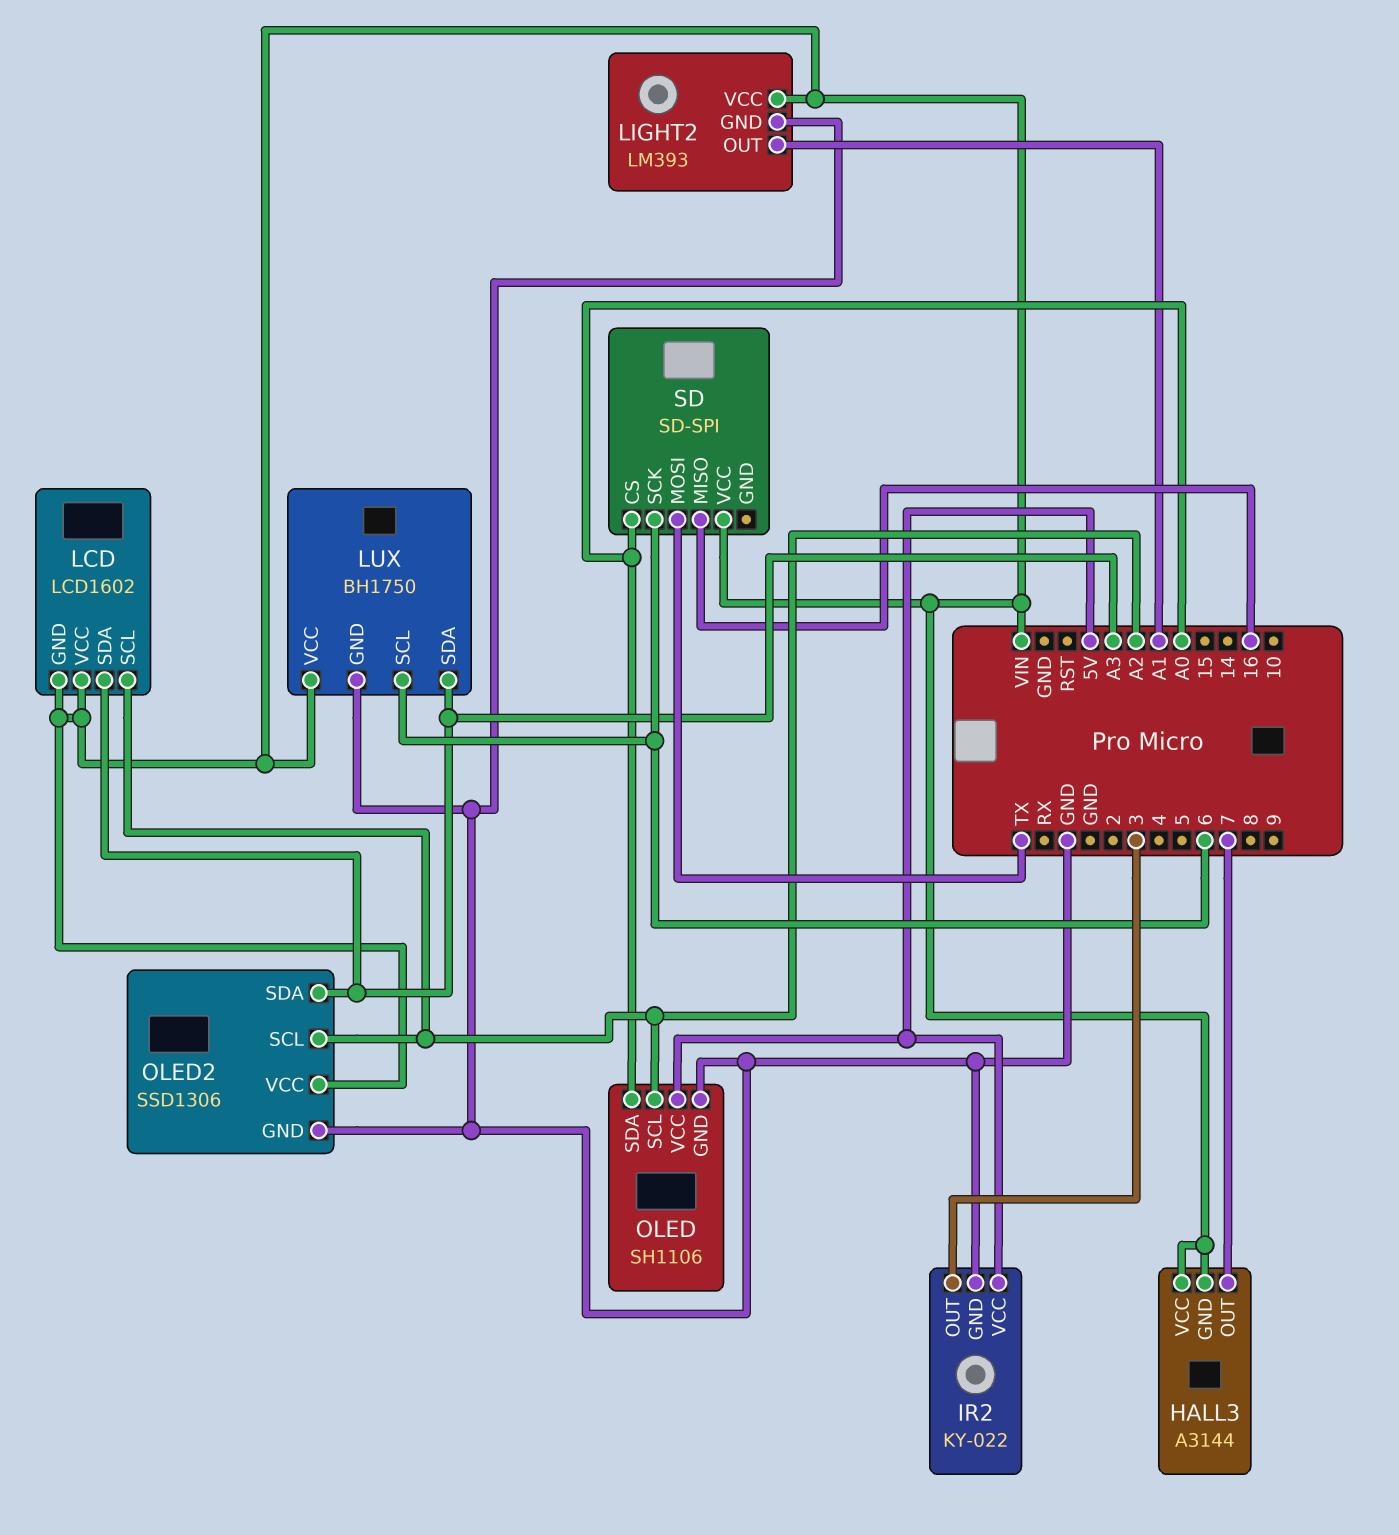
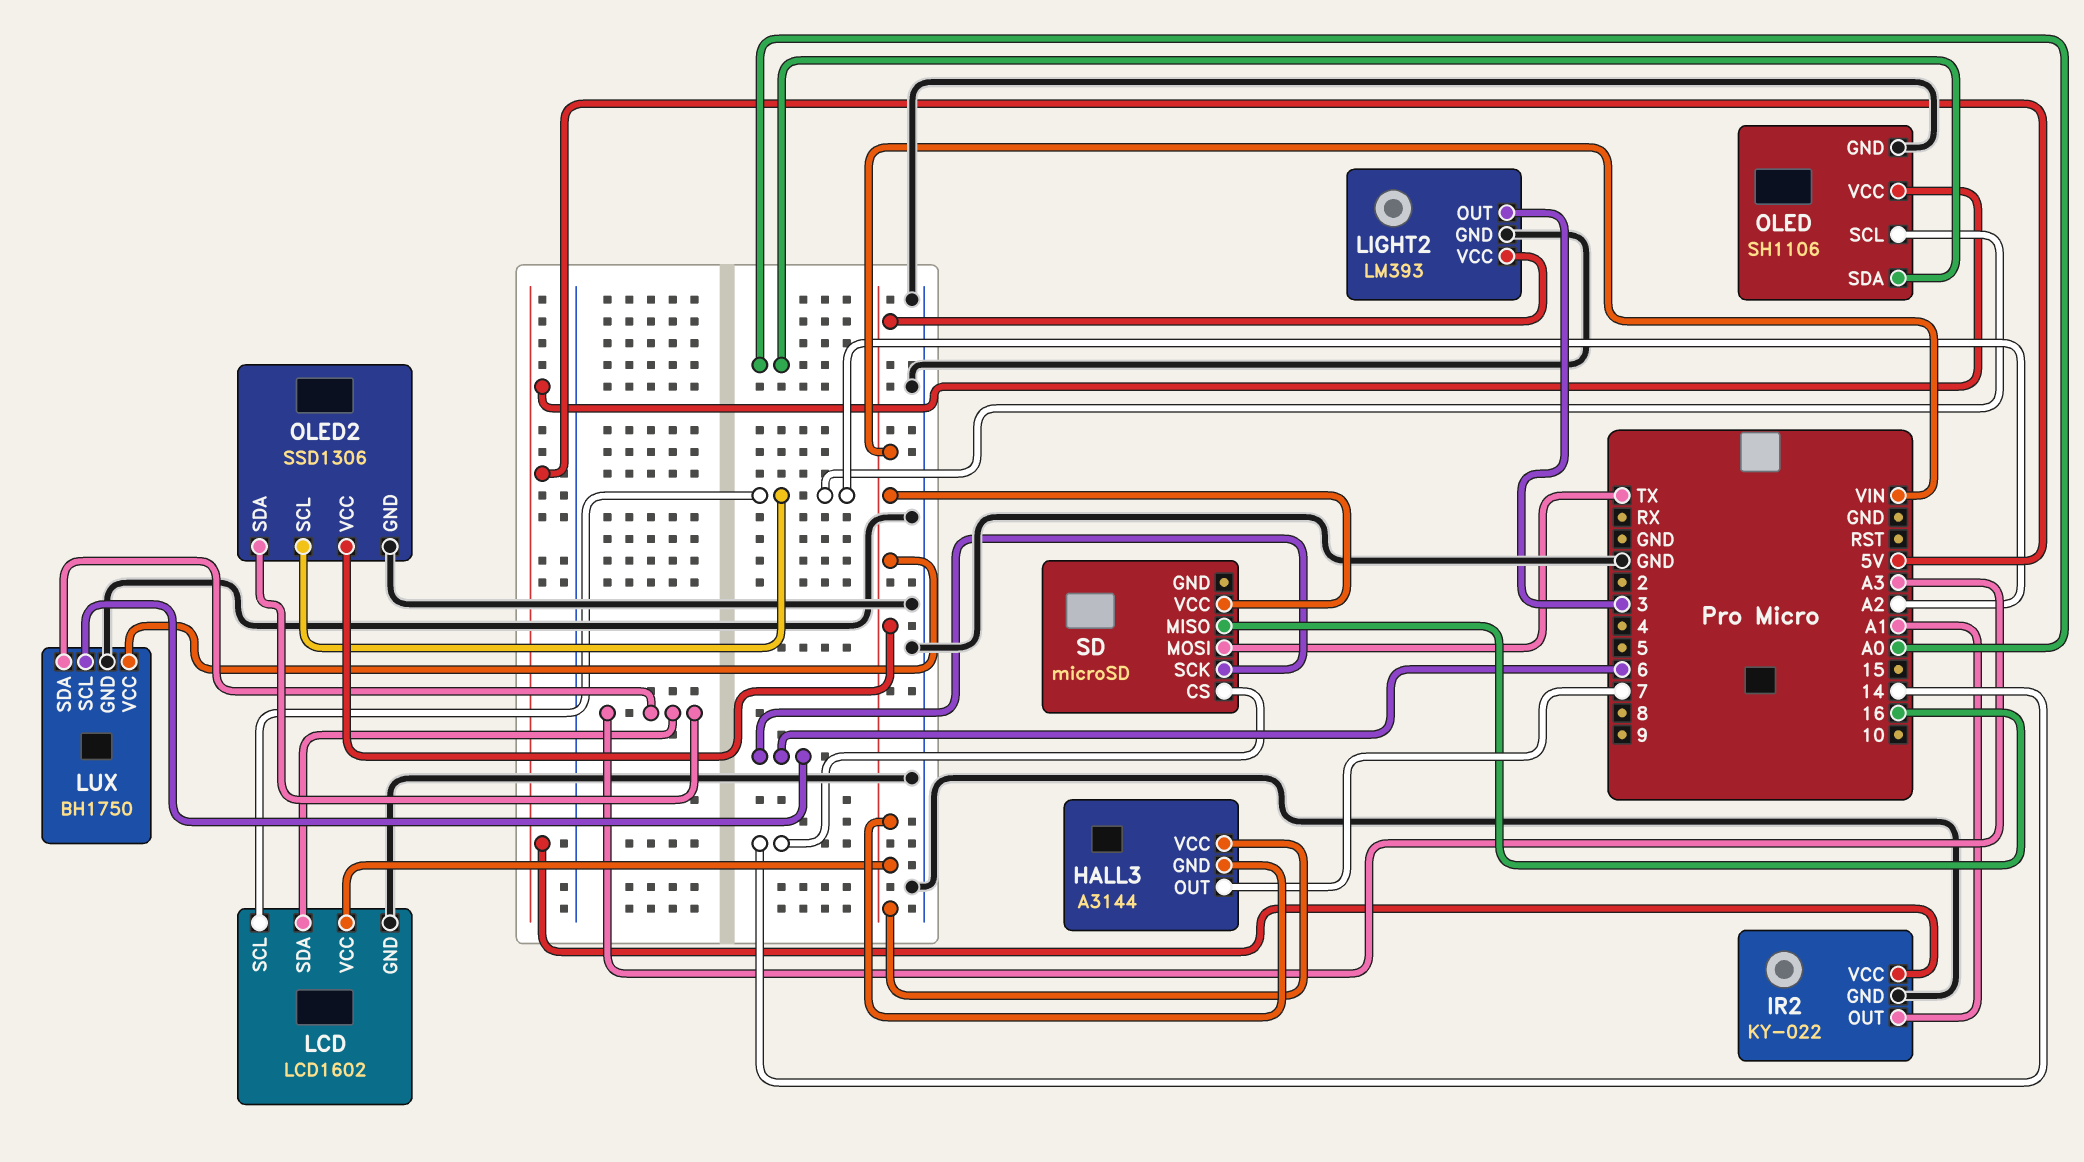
IR2 pin OUT: 3 -> A1
LCD pin GND: VIN -> GND
LIGHT2 pin OUT: A1 -> 3
SD: SD-SPI -> microSD
SD pin CS: A0 -> 14

